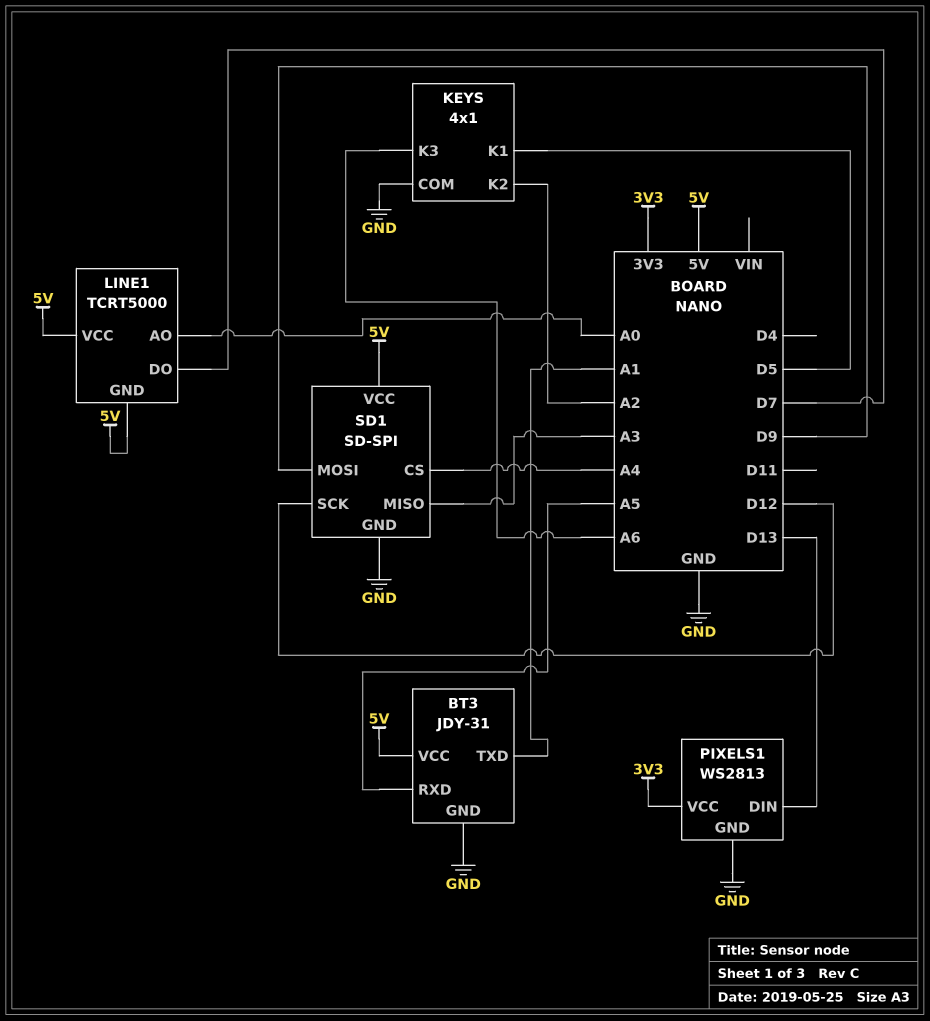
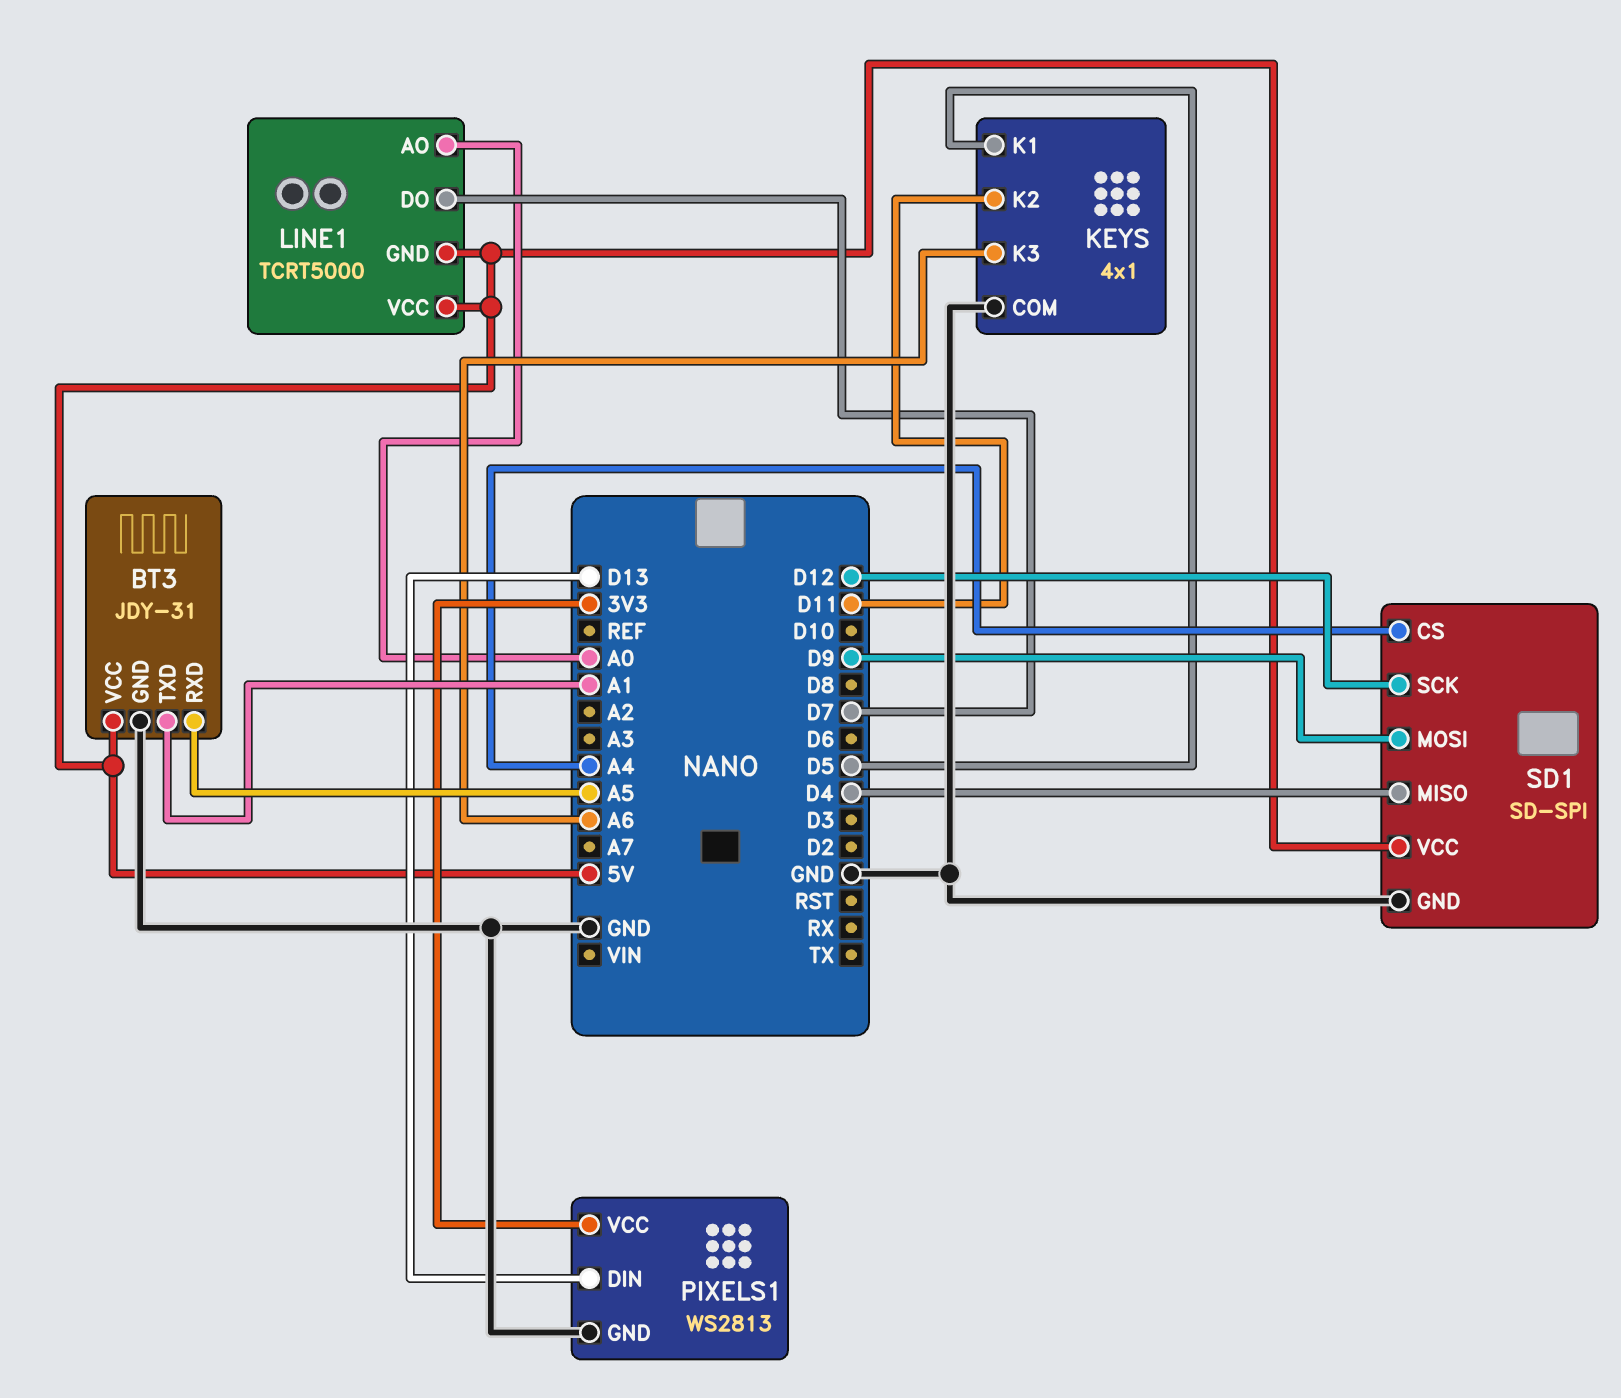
KEYS pin K2: A2 -> D11
SD1 pin MISO: A3 -> D4

